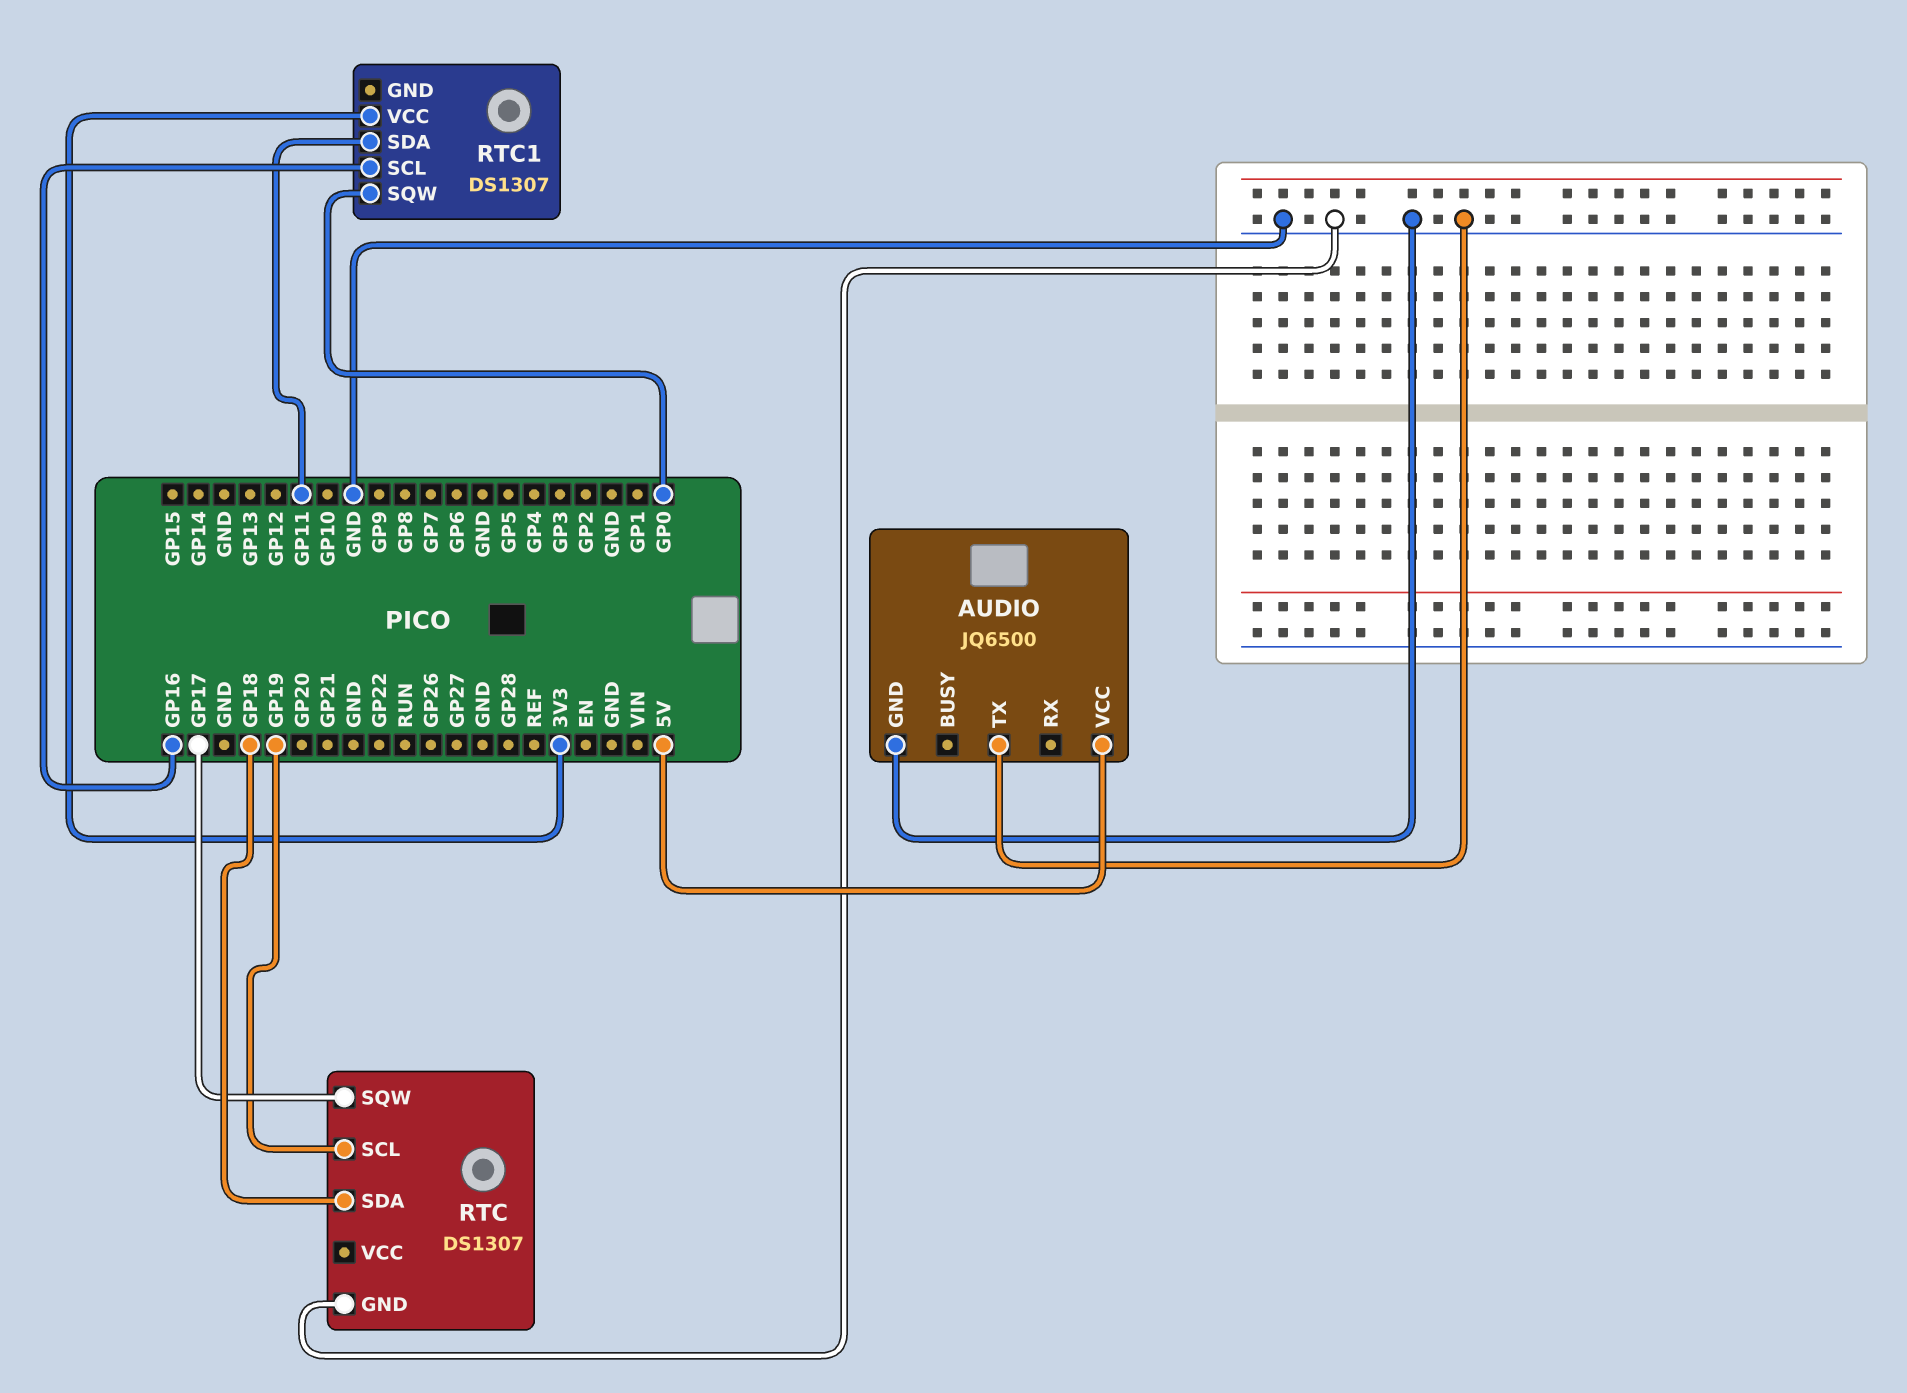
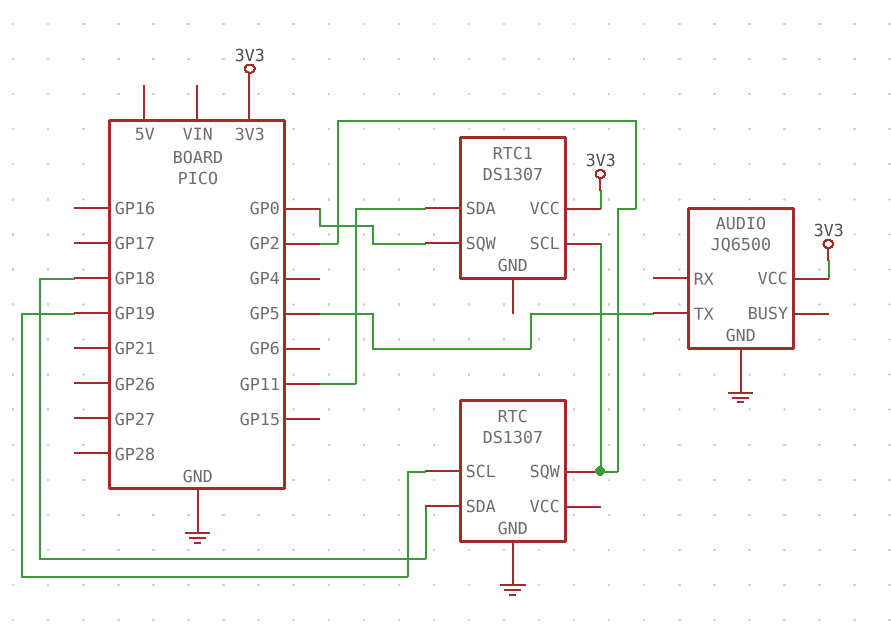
AUDIO pin TX: GND -> GP5
AUDIO pin VCC: 5V -> 3V3
RTC pin SQW: GP17 -> GP2
RTC1 pin SCL: GP16 -> GP2

